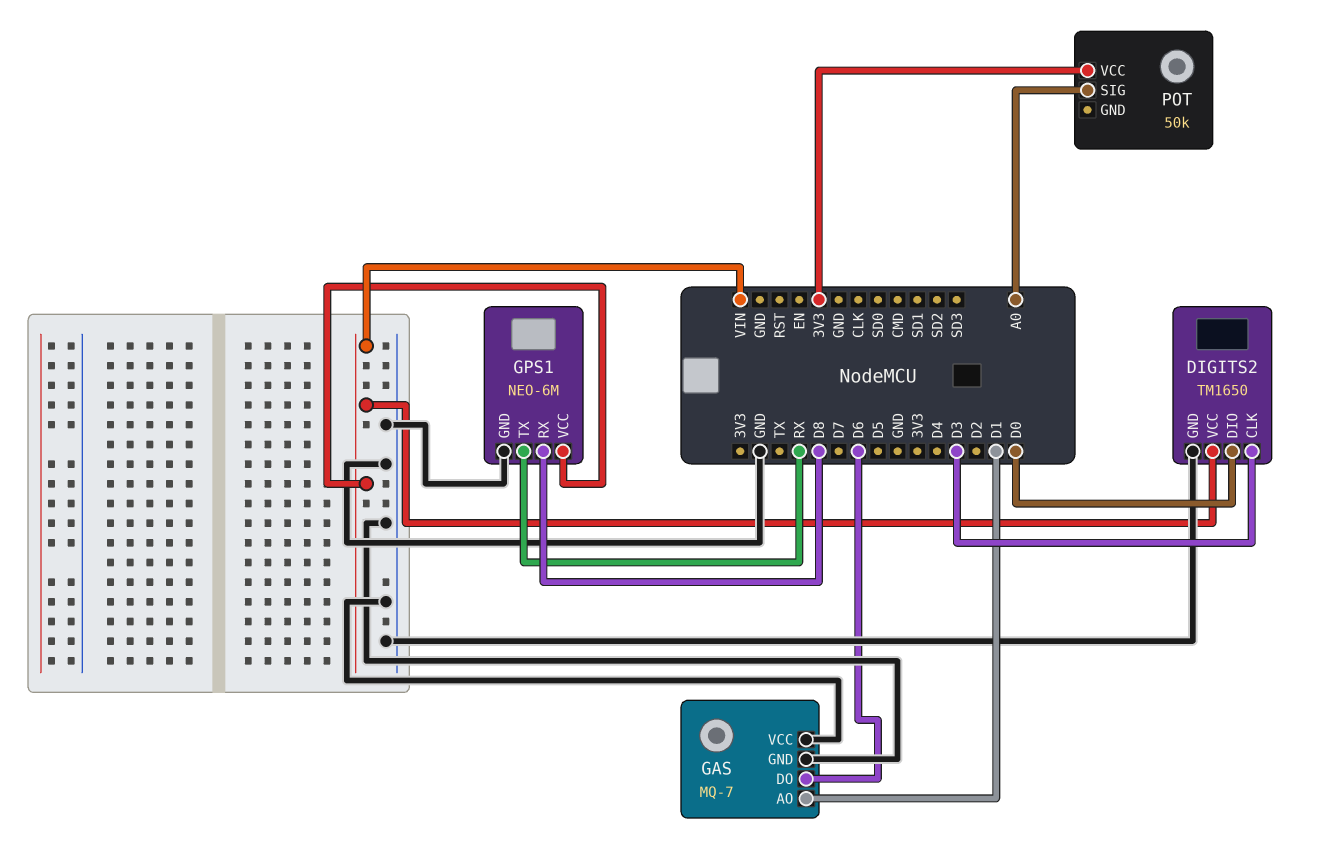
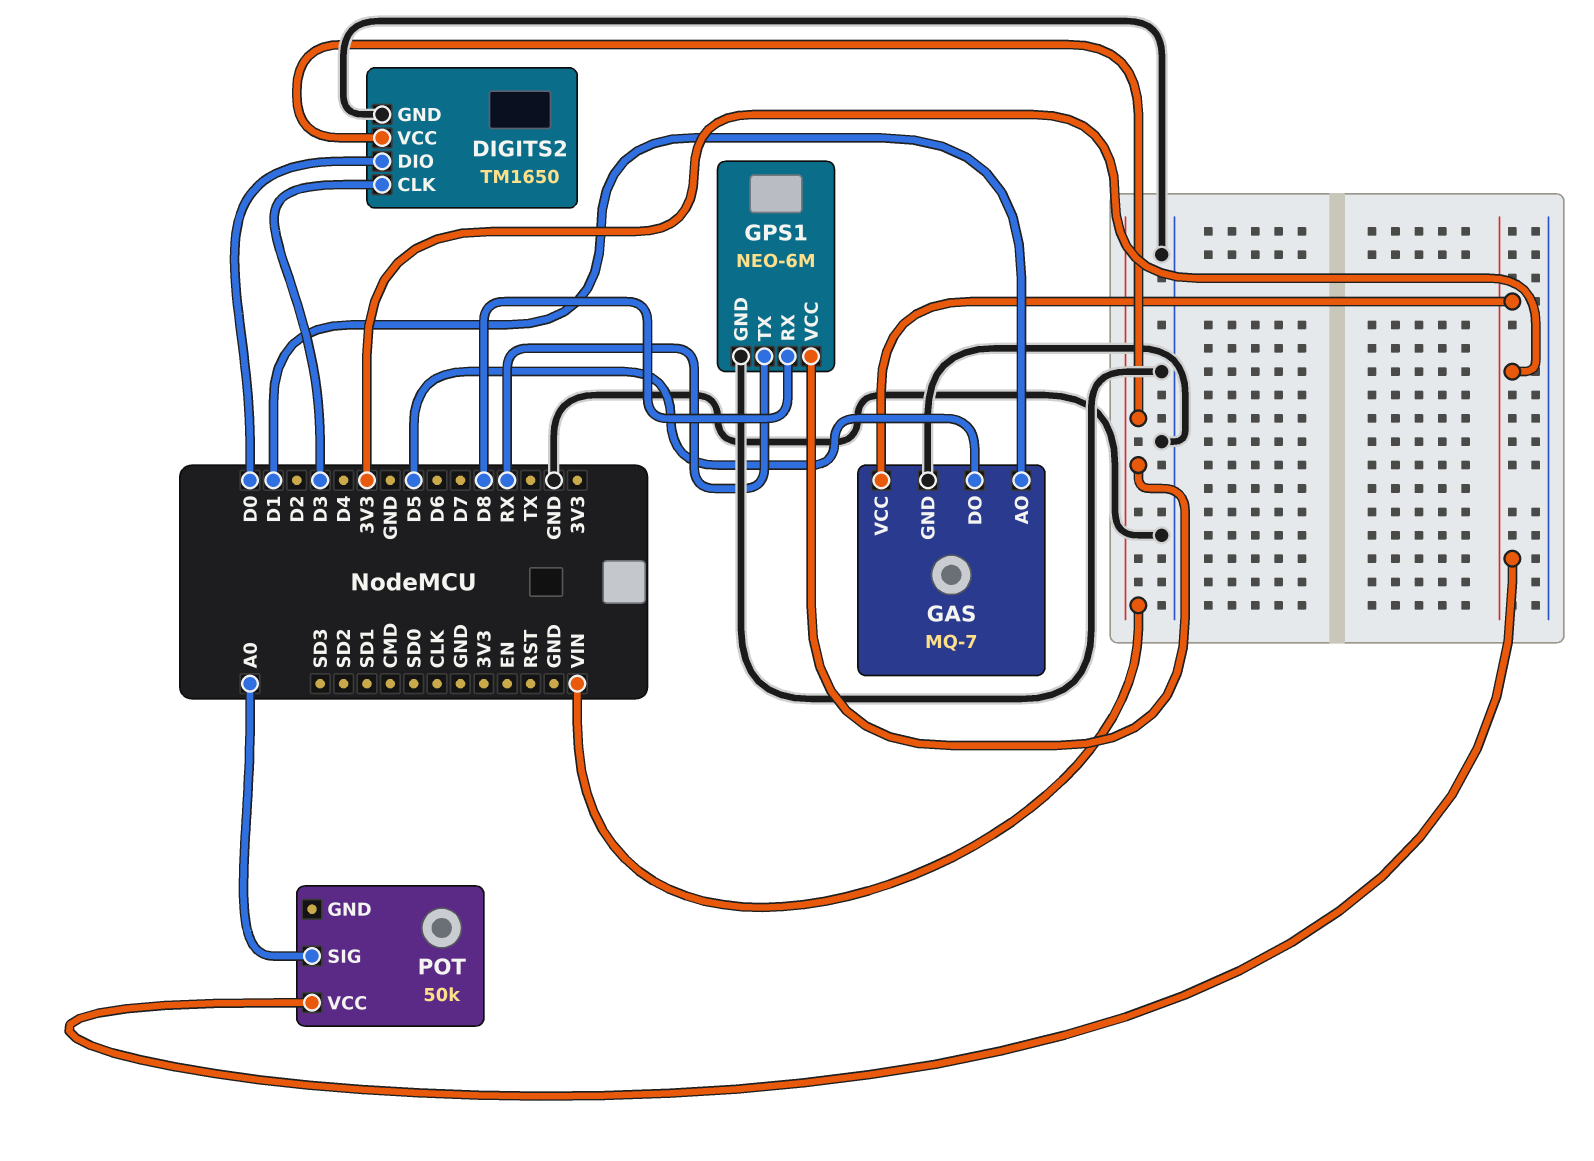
GAS pin DO: D6 -> D5
GAS pin VCC: GND -> 3V3

